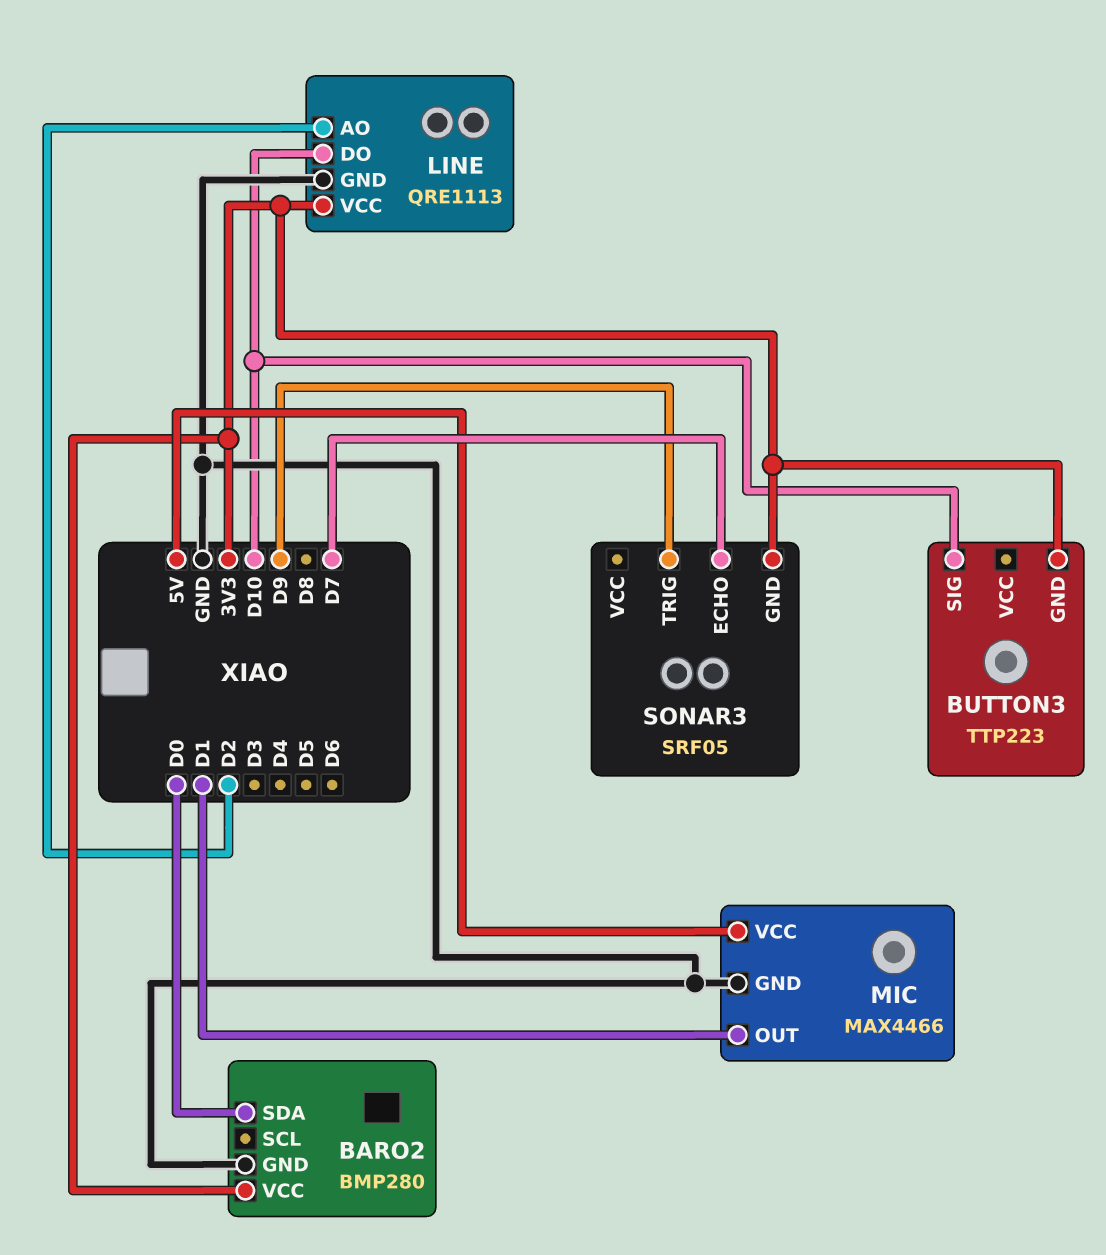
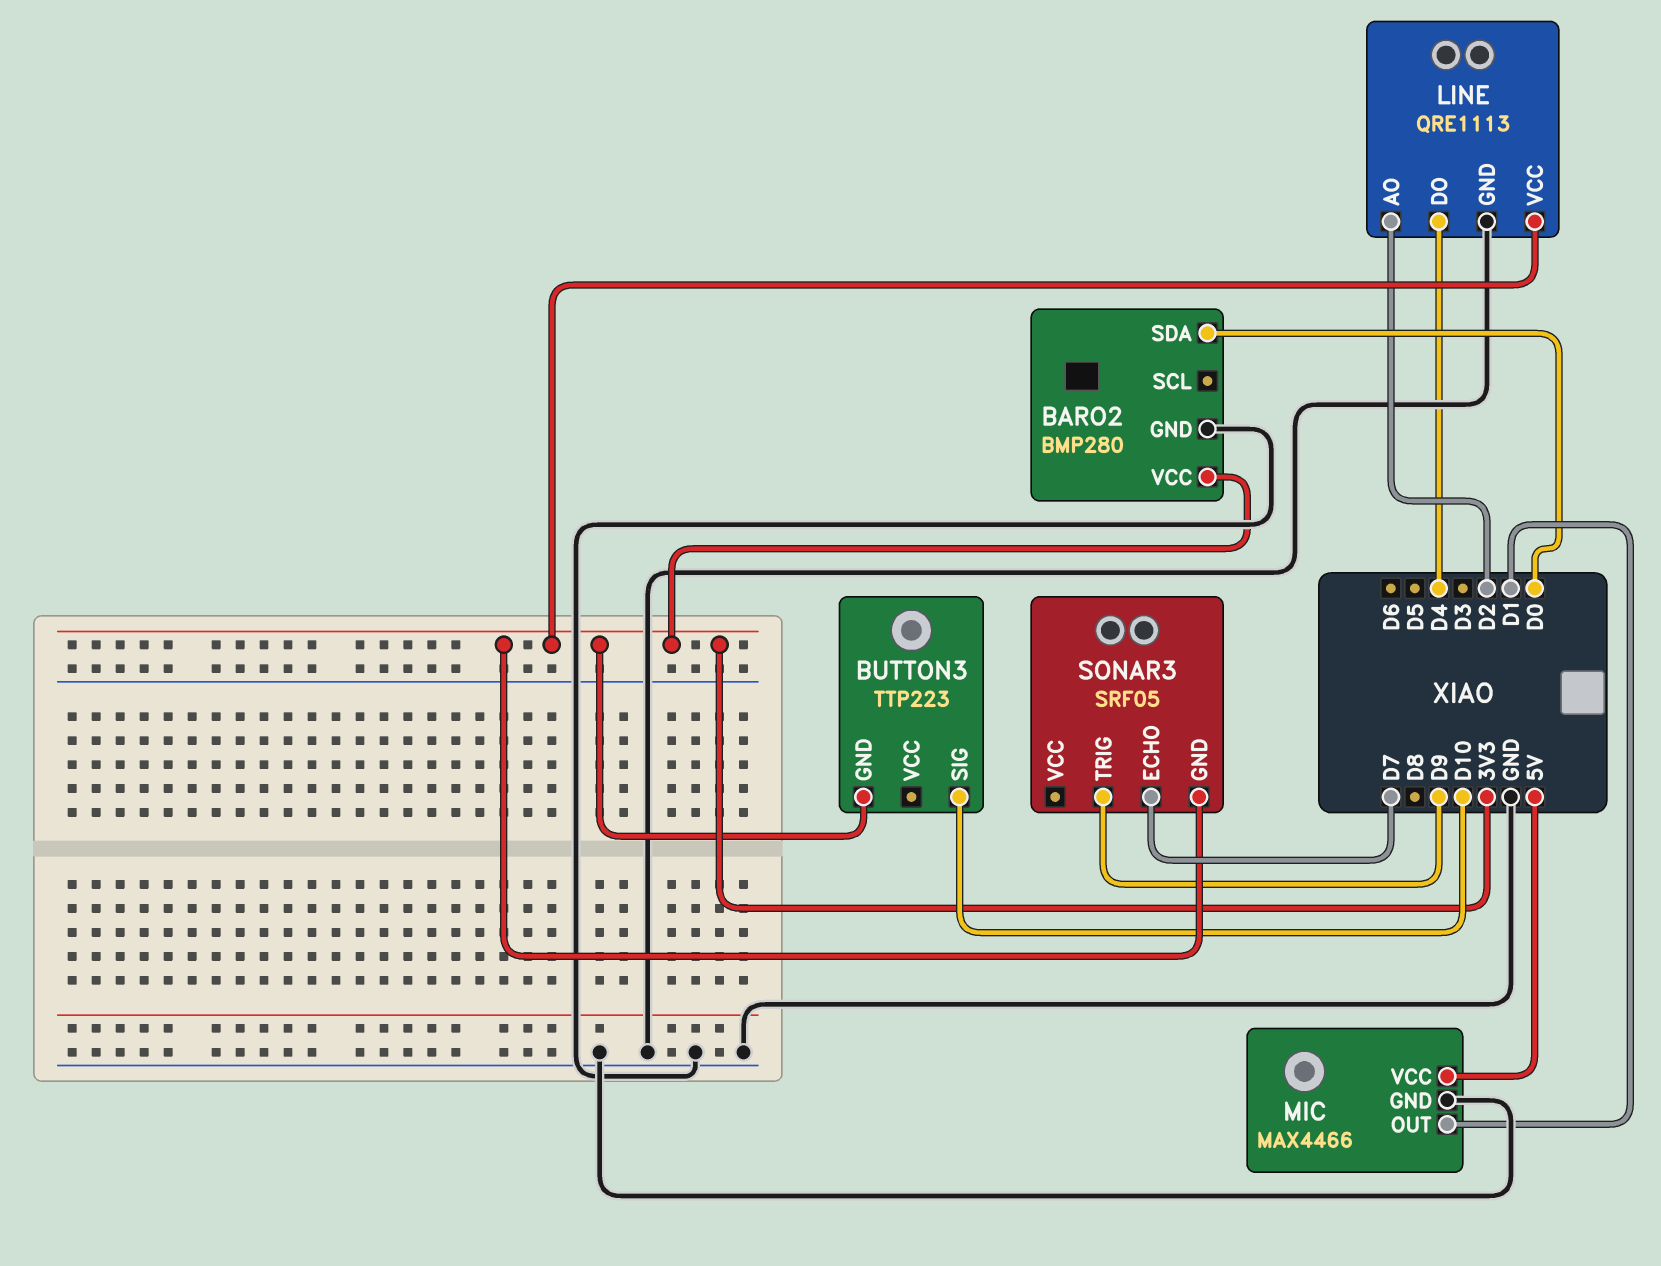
LINE pin DO: D10 -> D4

